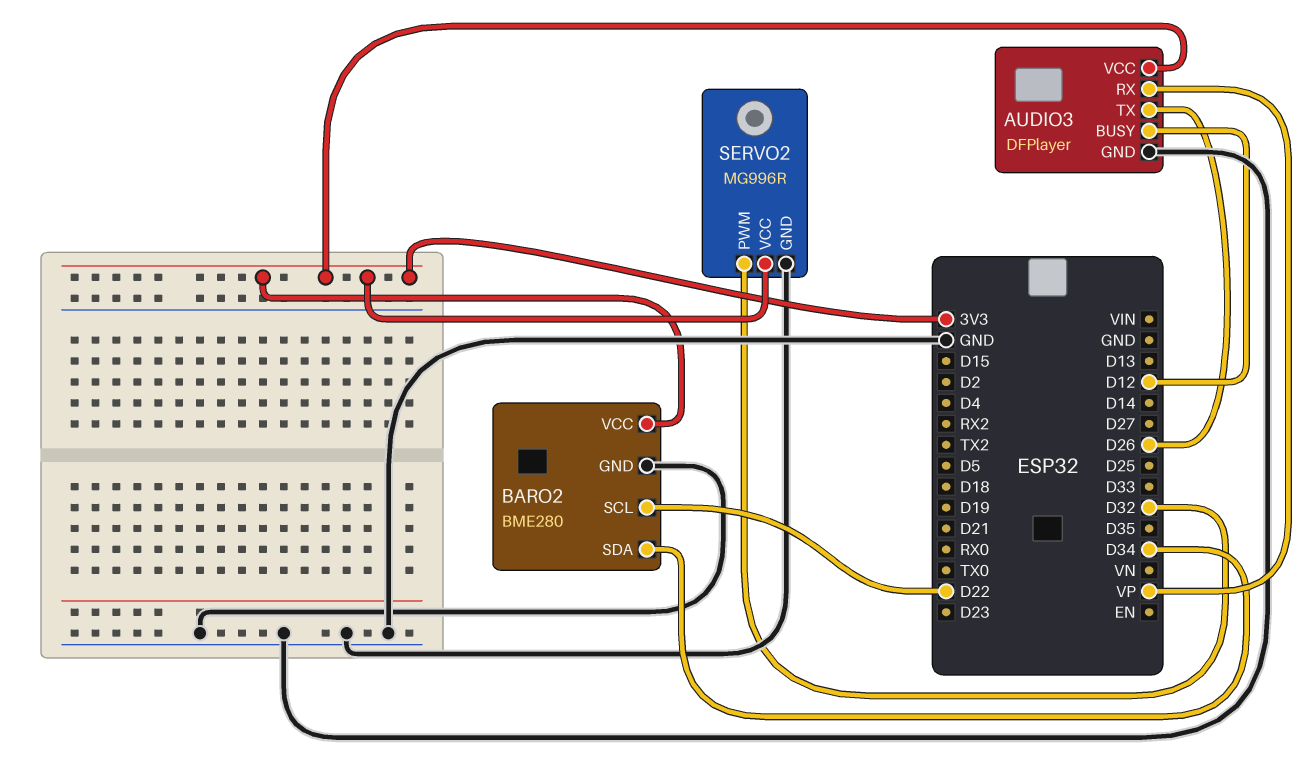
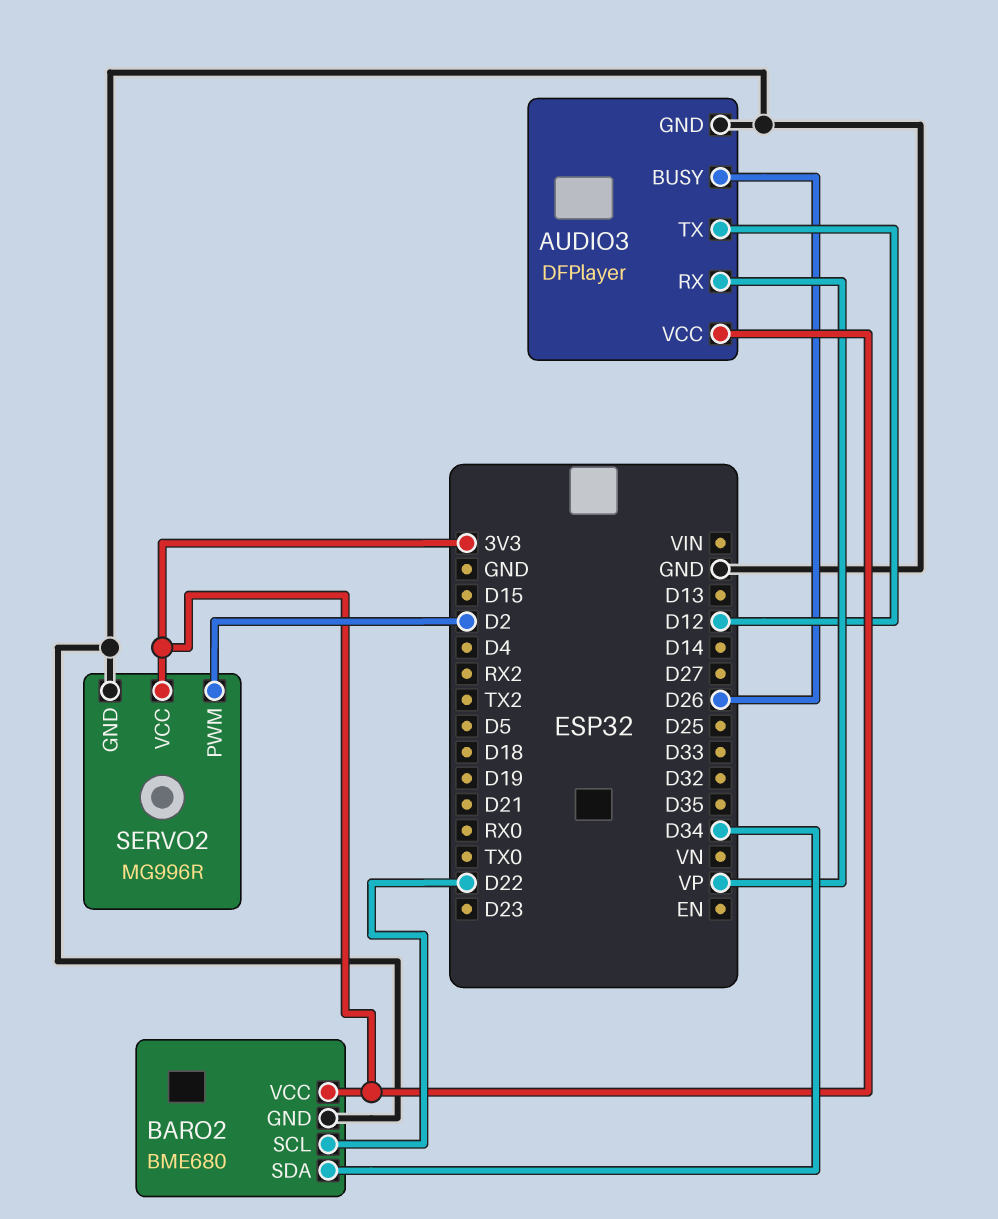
AUDIO3 pin BUSY: D12 -> D26
AUDIO3 pin TX: D26 -> D12
BARO2: BME280 -> BME680
SERVO2 pin PWM: D32 -> D2

